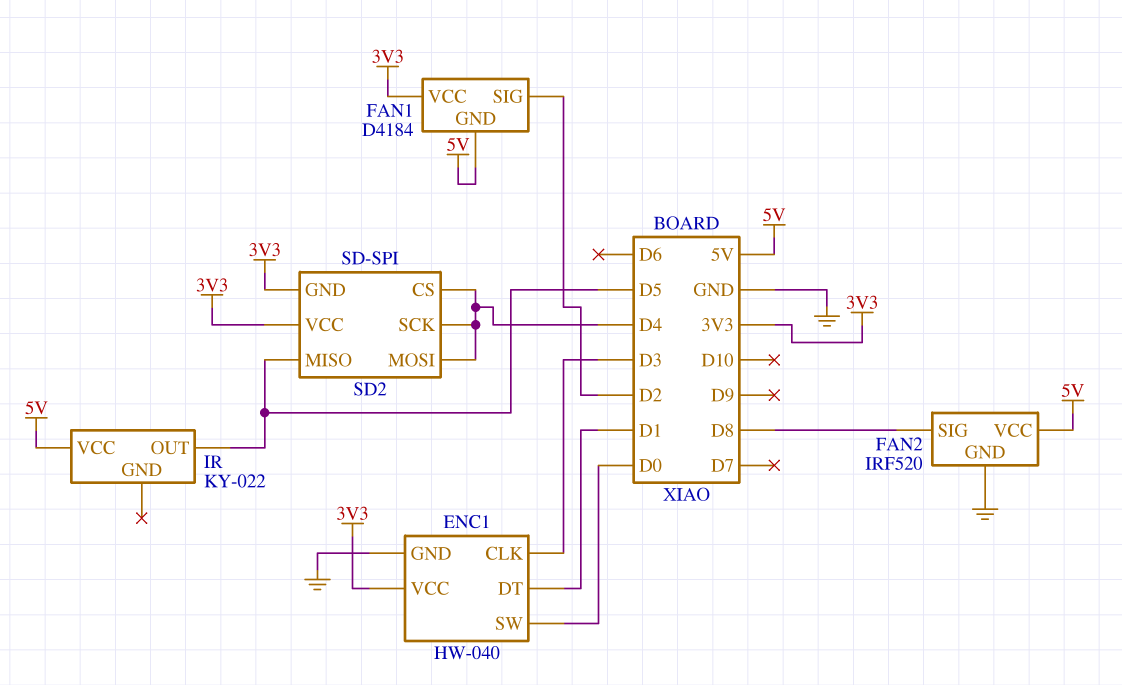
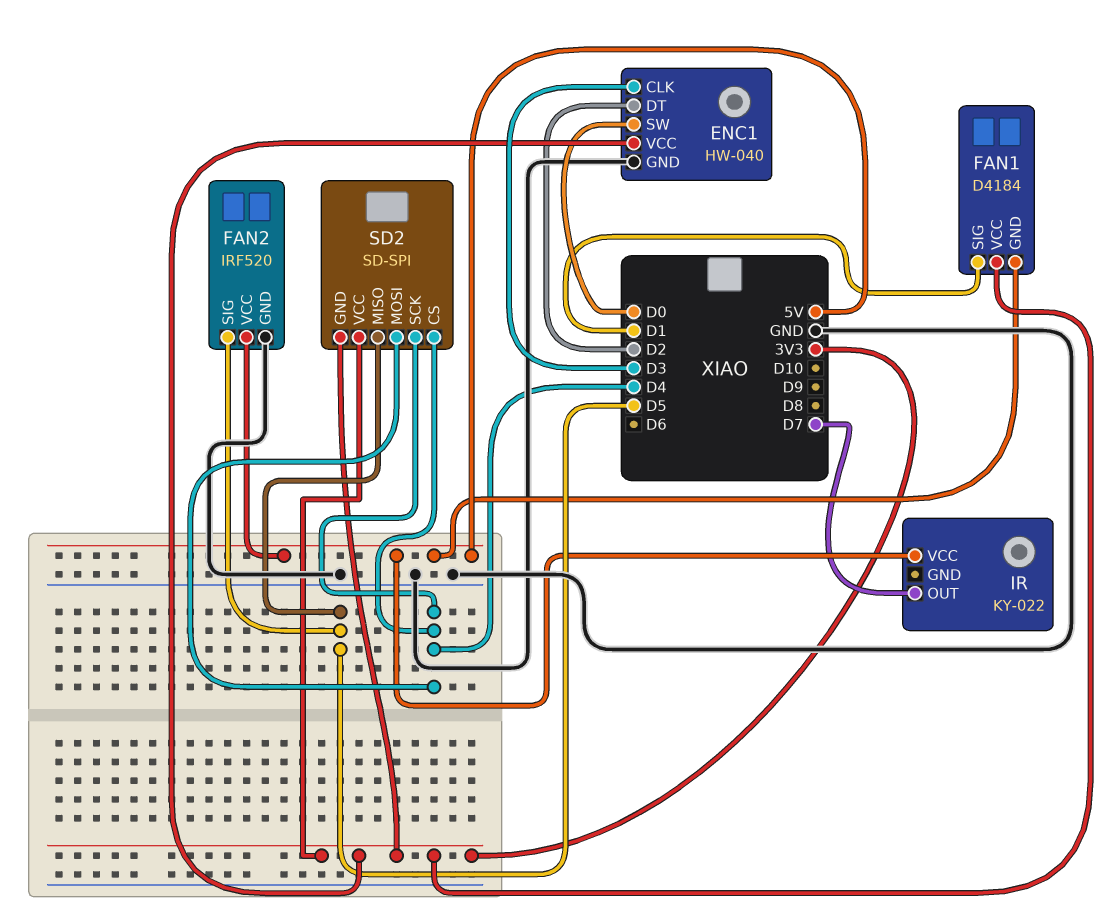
ENC1 pin DT: D1 -> D2
FAN1 pin SIG: D2 -> D1
FAN2 pin SIG: D8 -> D5
IR pin OUT: D5 -> D7

